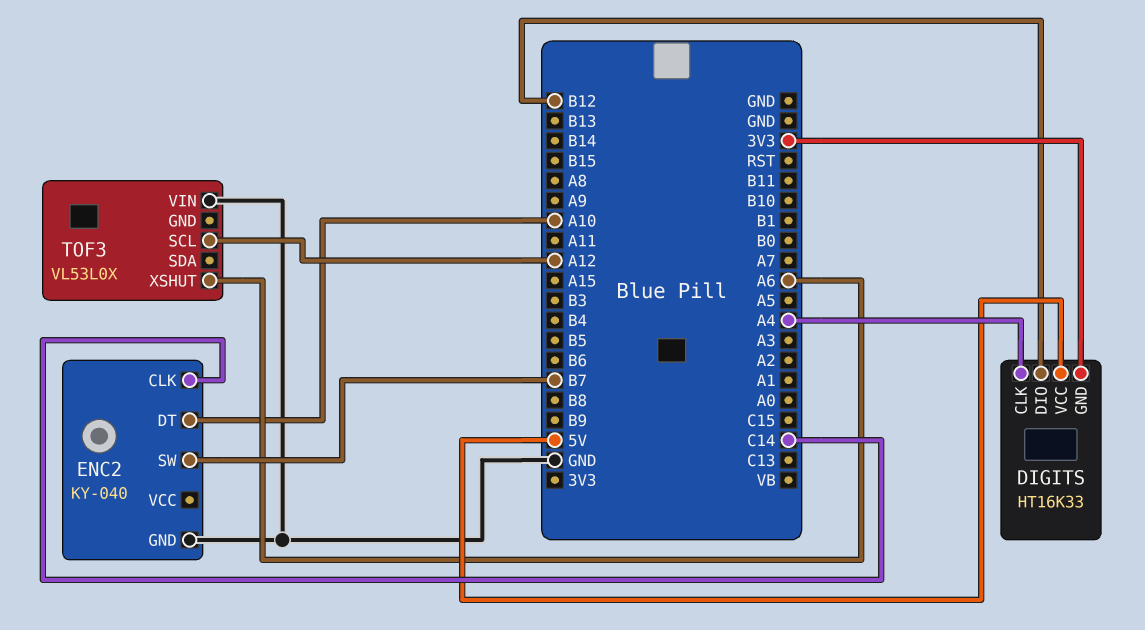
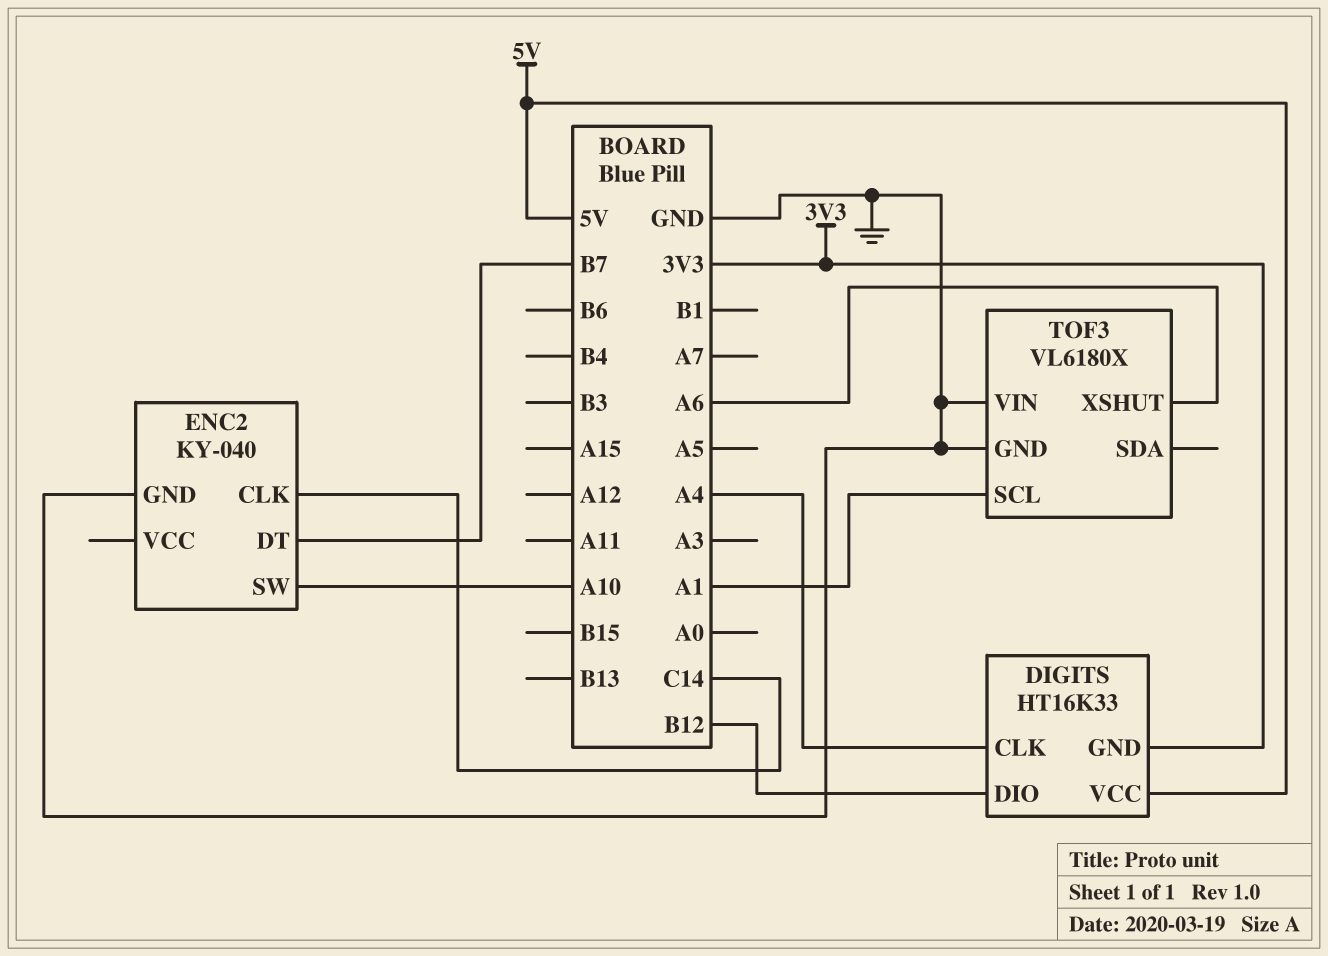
ENC2 pin DT: A10 -> B7
ENC2 pin SW: B7 -> A10
TOF3: VL53L0X -> VL6180X
TOF3 pin GND: none -> GND
TOF3 pin SCL: A12 -> A1

